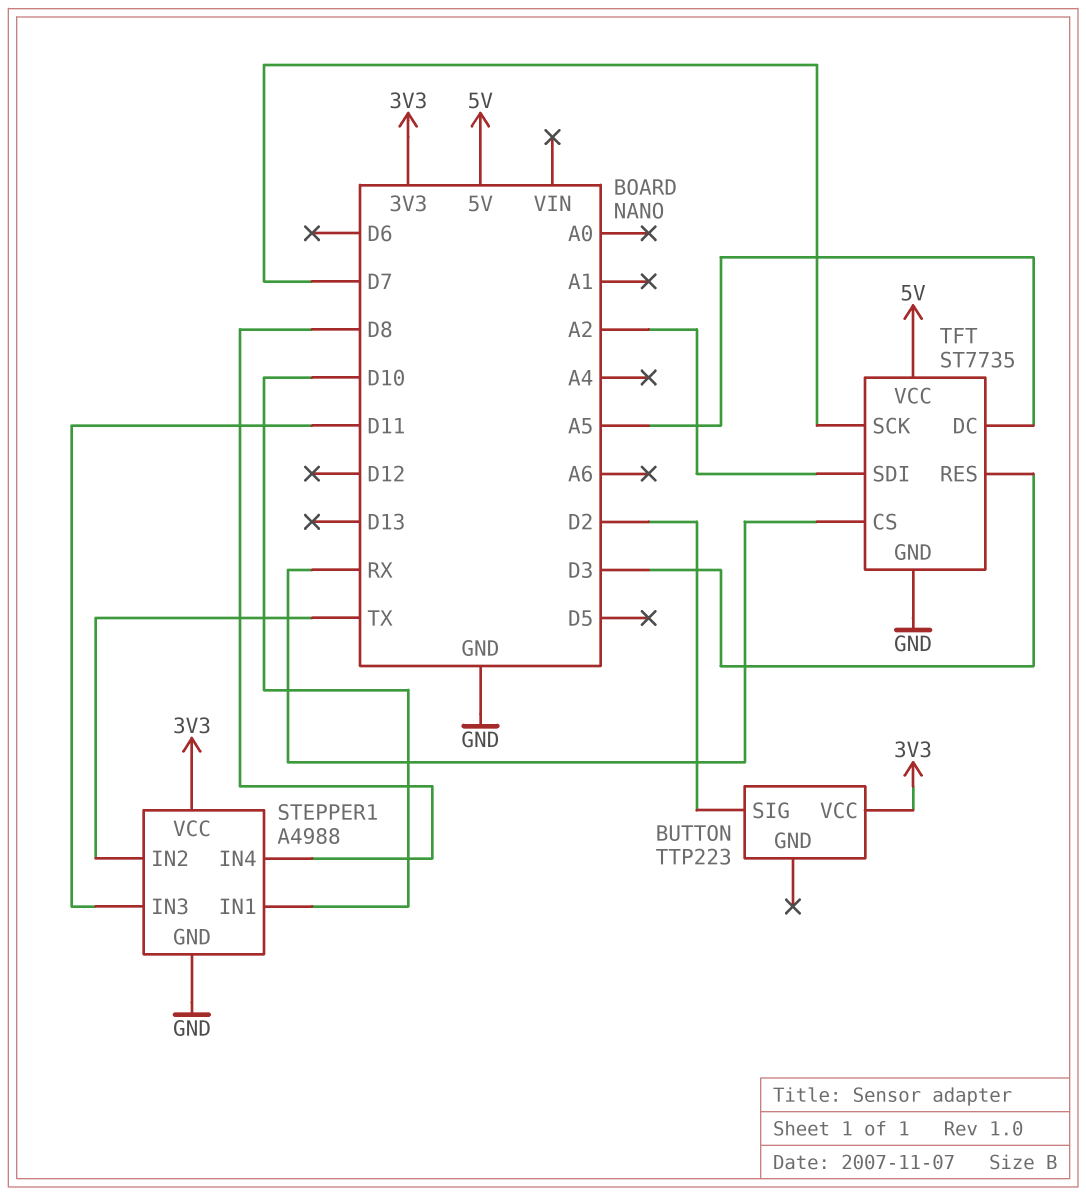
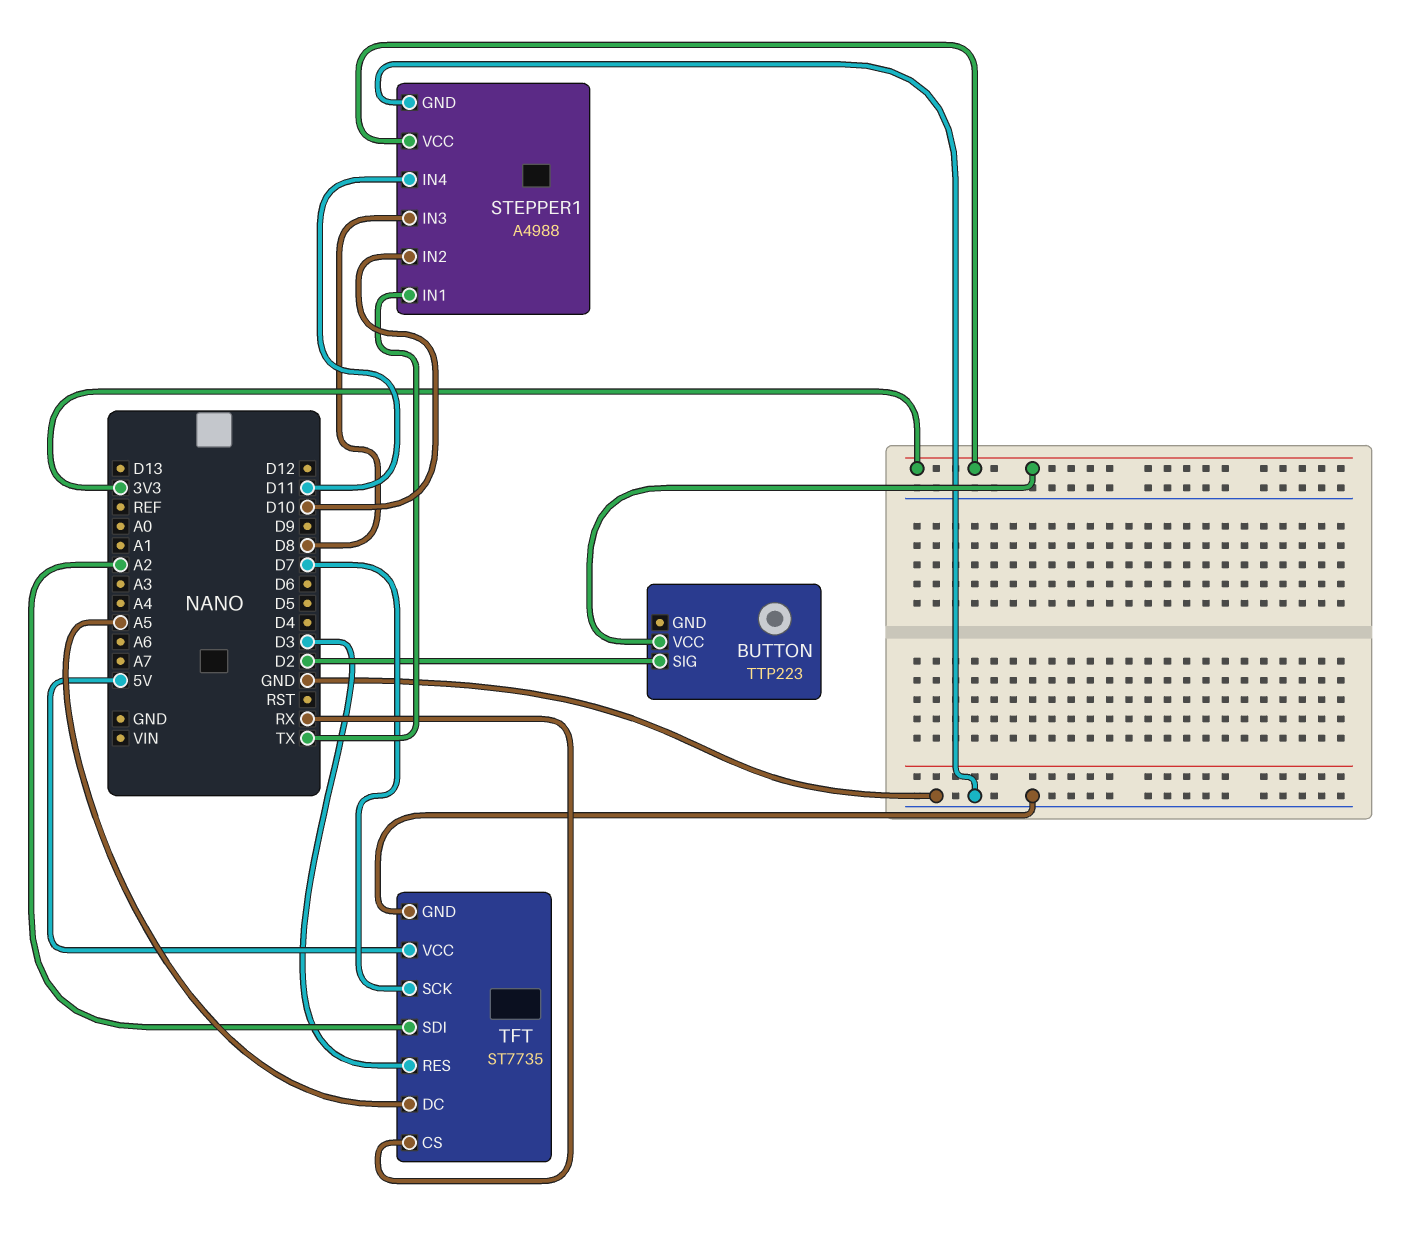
STEPPER1 pin IN1: D10 -> TX
STEPPER1 pin IN2: TX -> D10
STEPPER1 pin IN3: D11 -> D8
STEPPER1 pin IN4: D8 -> D11

